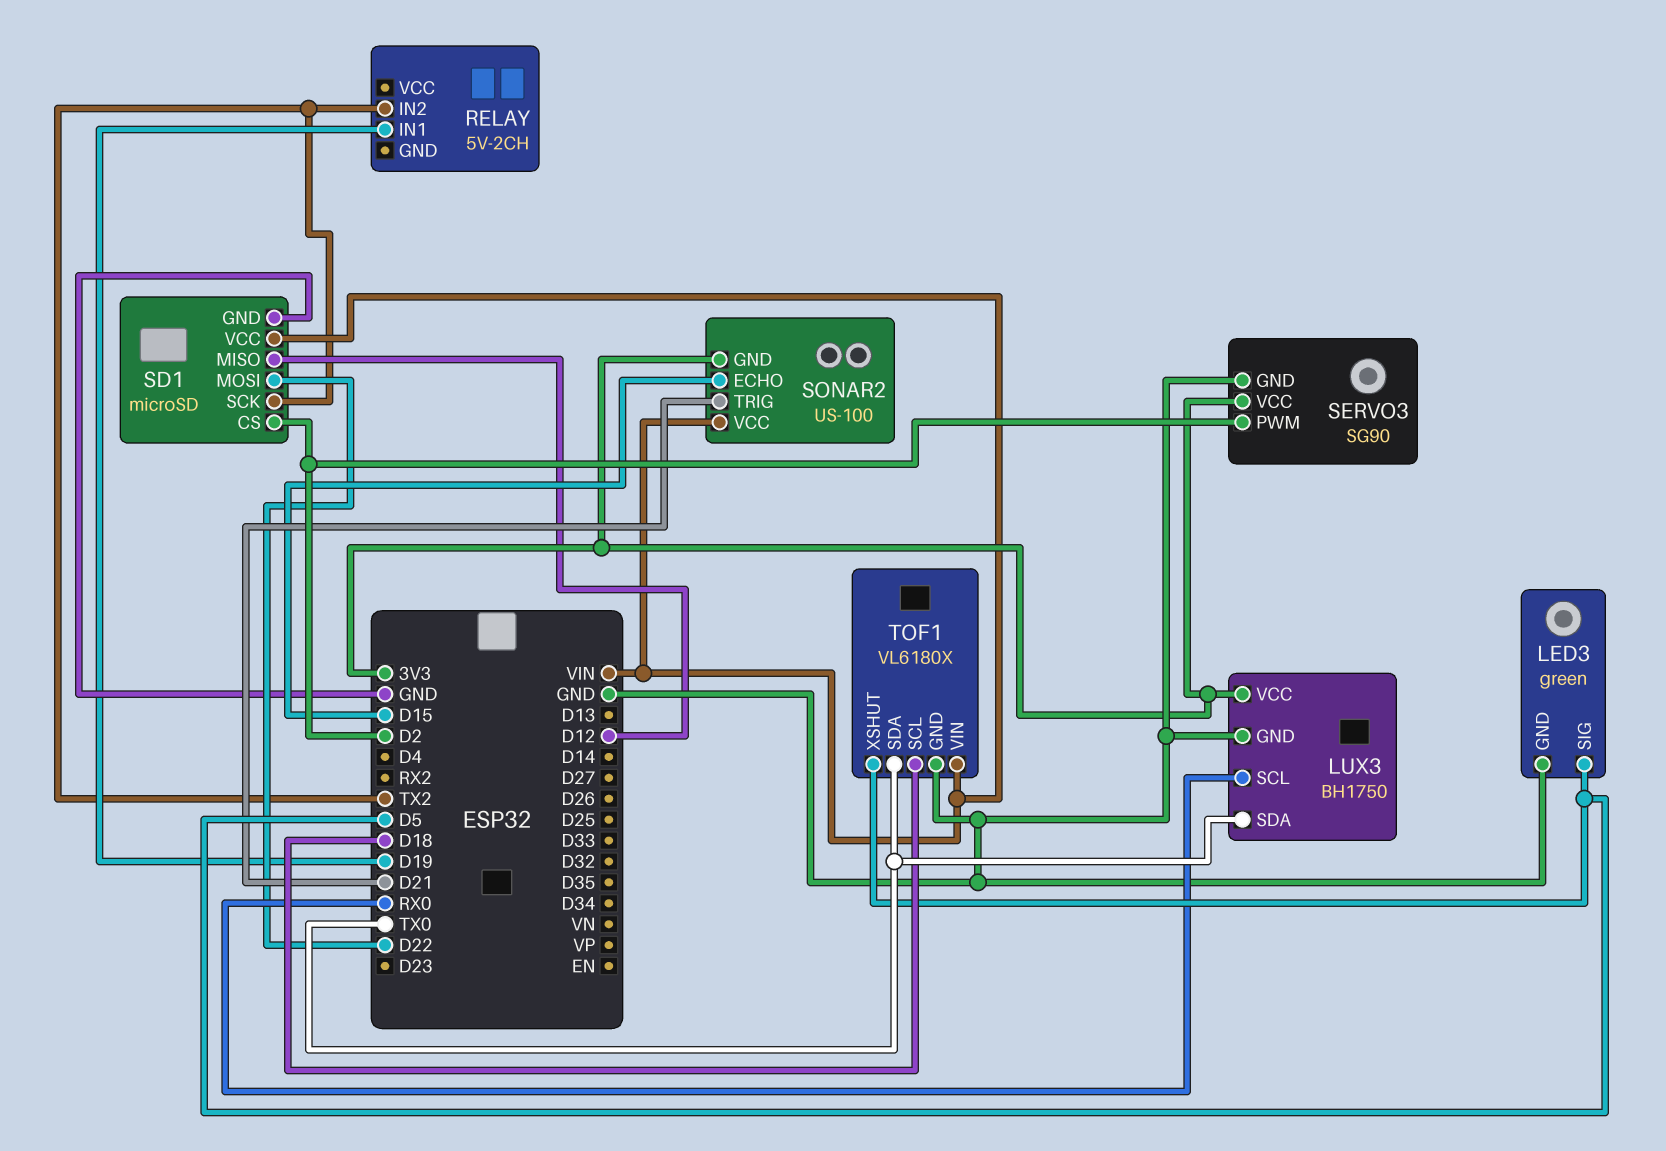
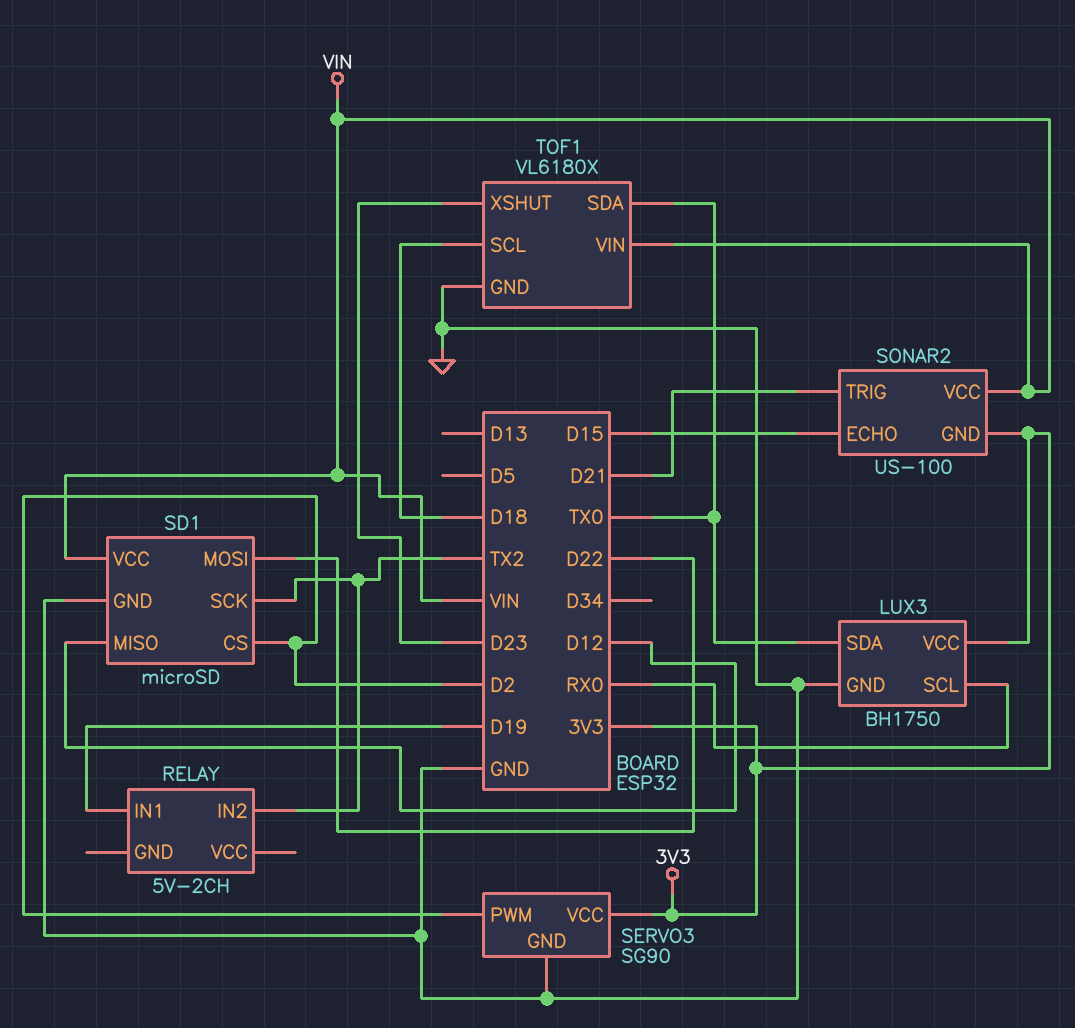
LED3: green -> none
LED3 pin GND: GND -> none
LED3 pin SIG: D5 -> none
TOF1 pin XSHUT: D5 -> D23

